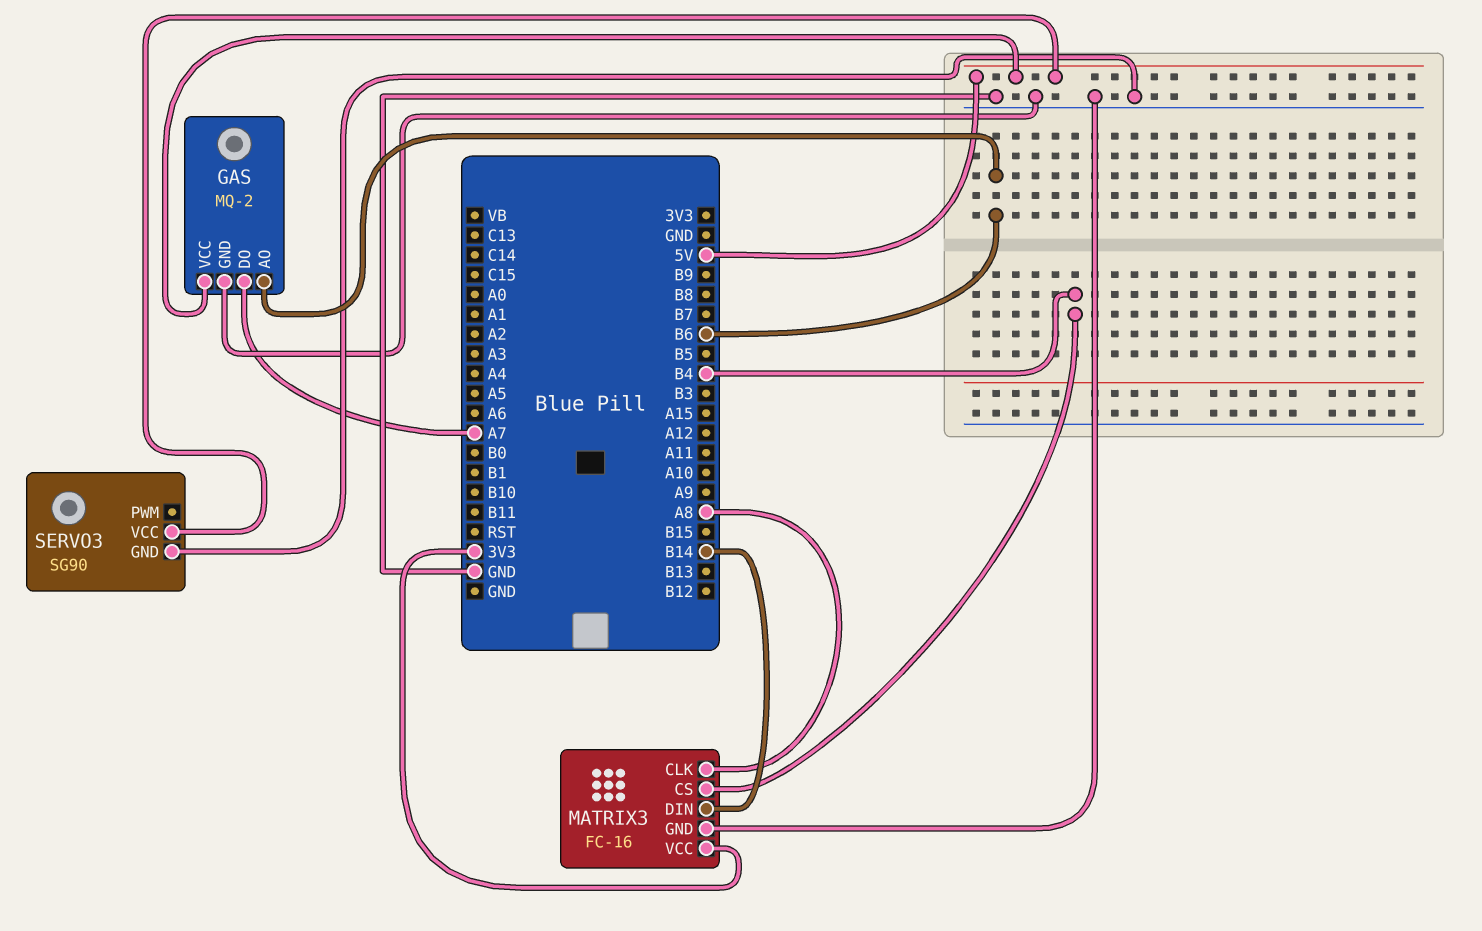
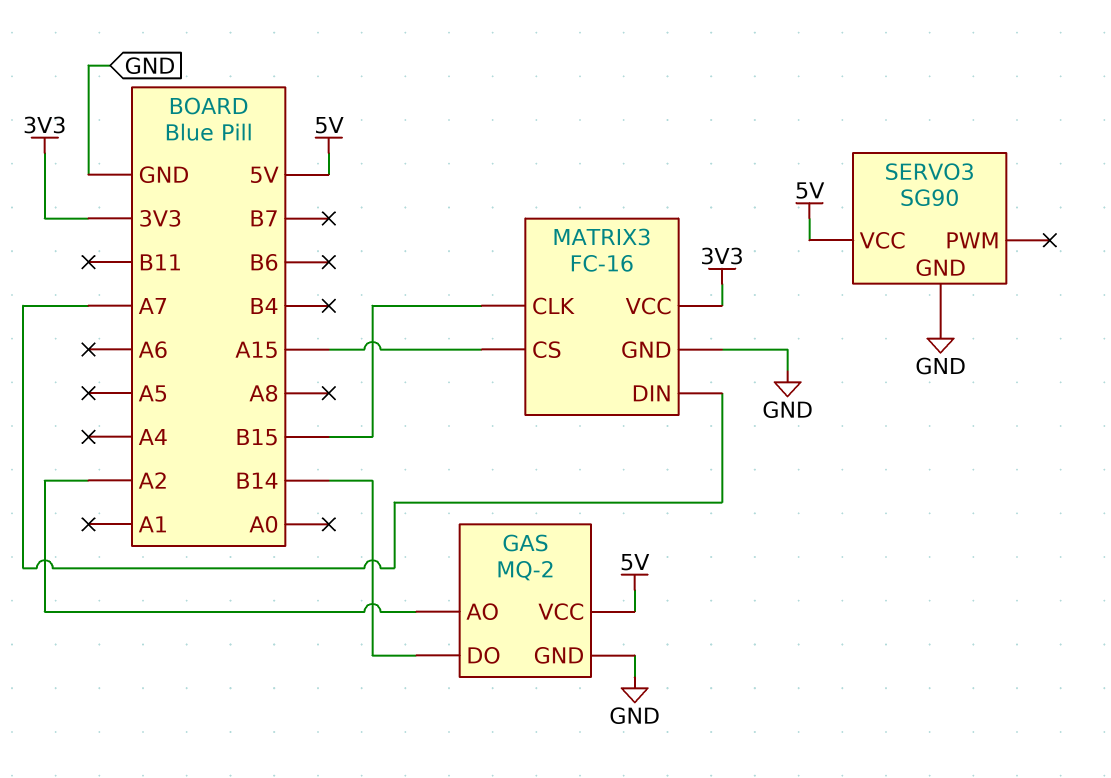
GAS pin AO: B6 -> A2
GAS pin DO: A7 -> B14
MATRIX3 pin CLK: A8 -> B15
MATRIX3 pin CS: B4 -> A15
MATRIX3 pin DIN: B14 -> A7

